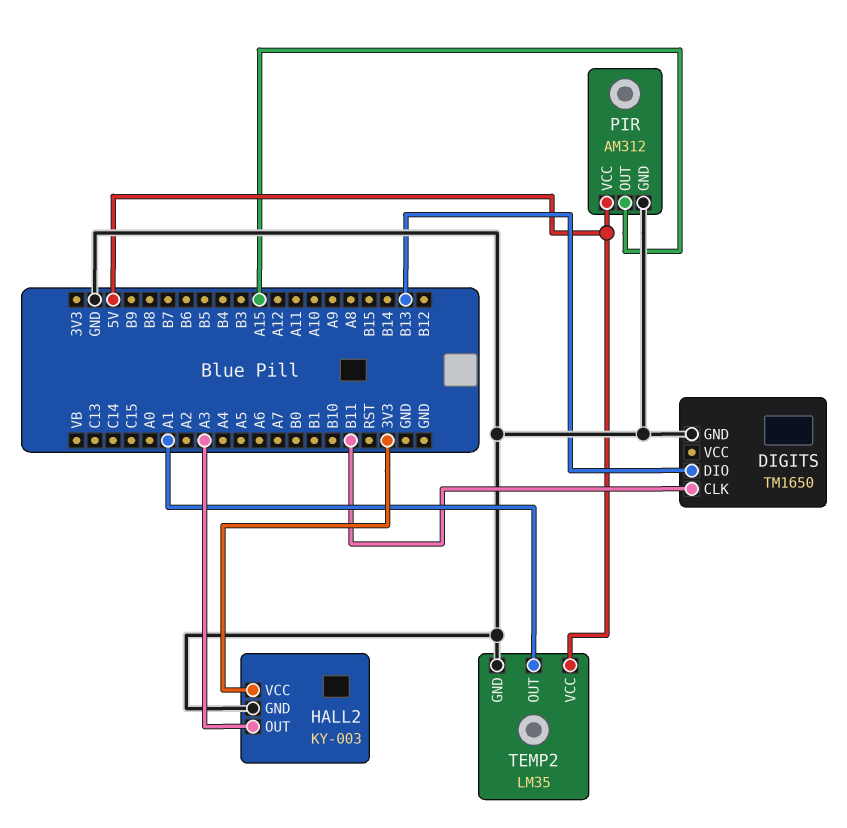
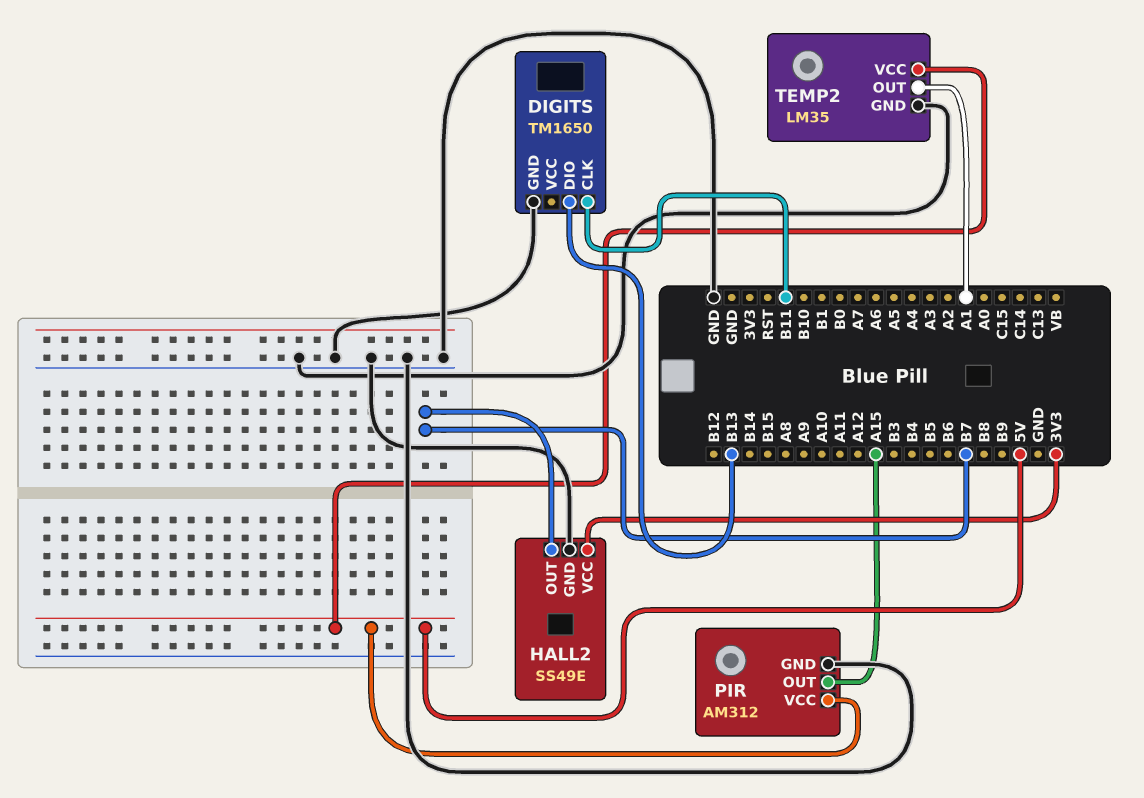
HALL2: KY-003 -> SS49E
HALL2 pin OUT: A3 -> B7

